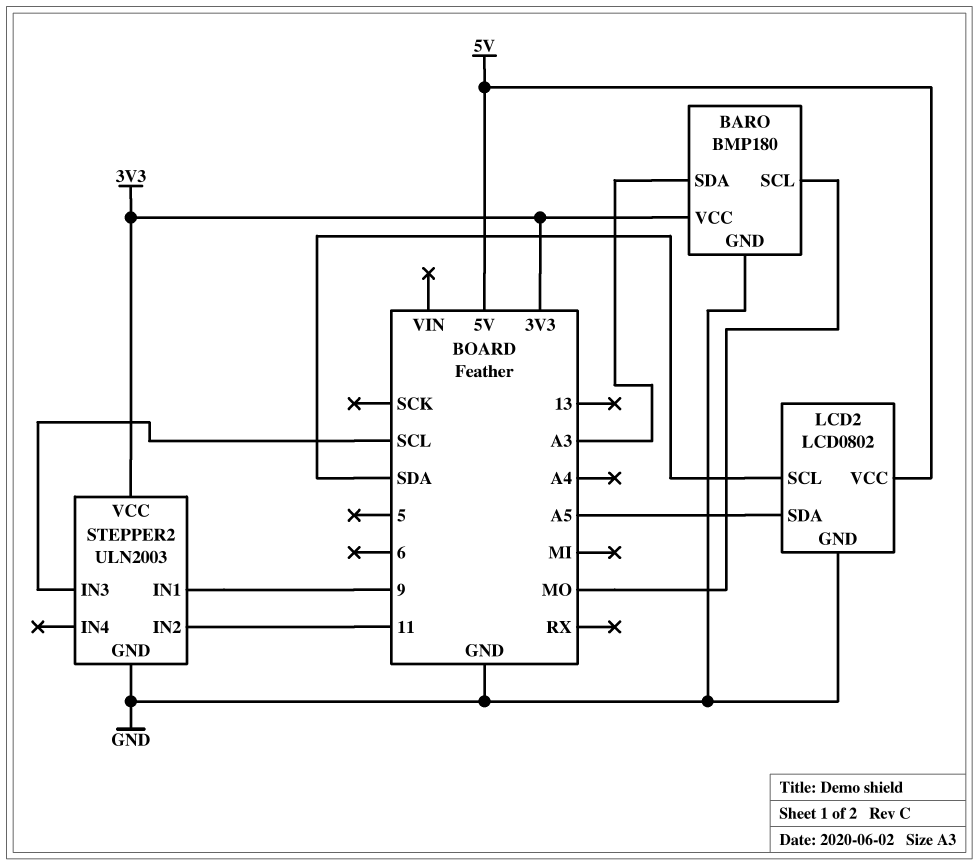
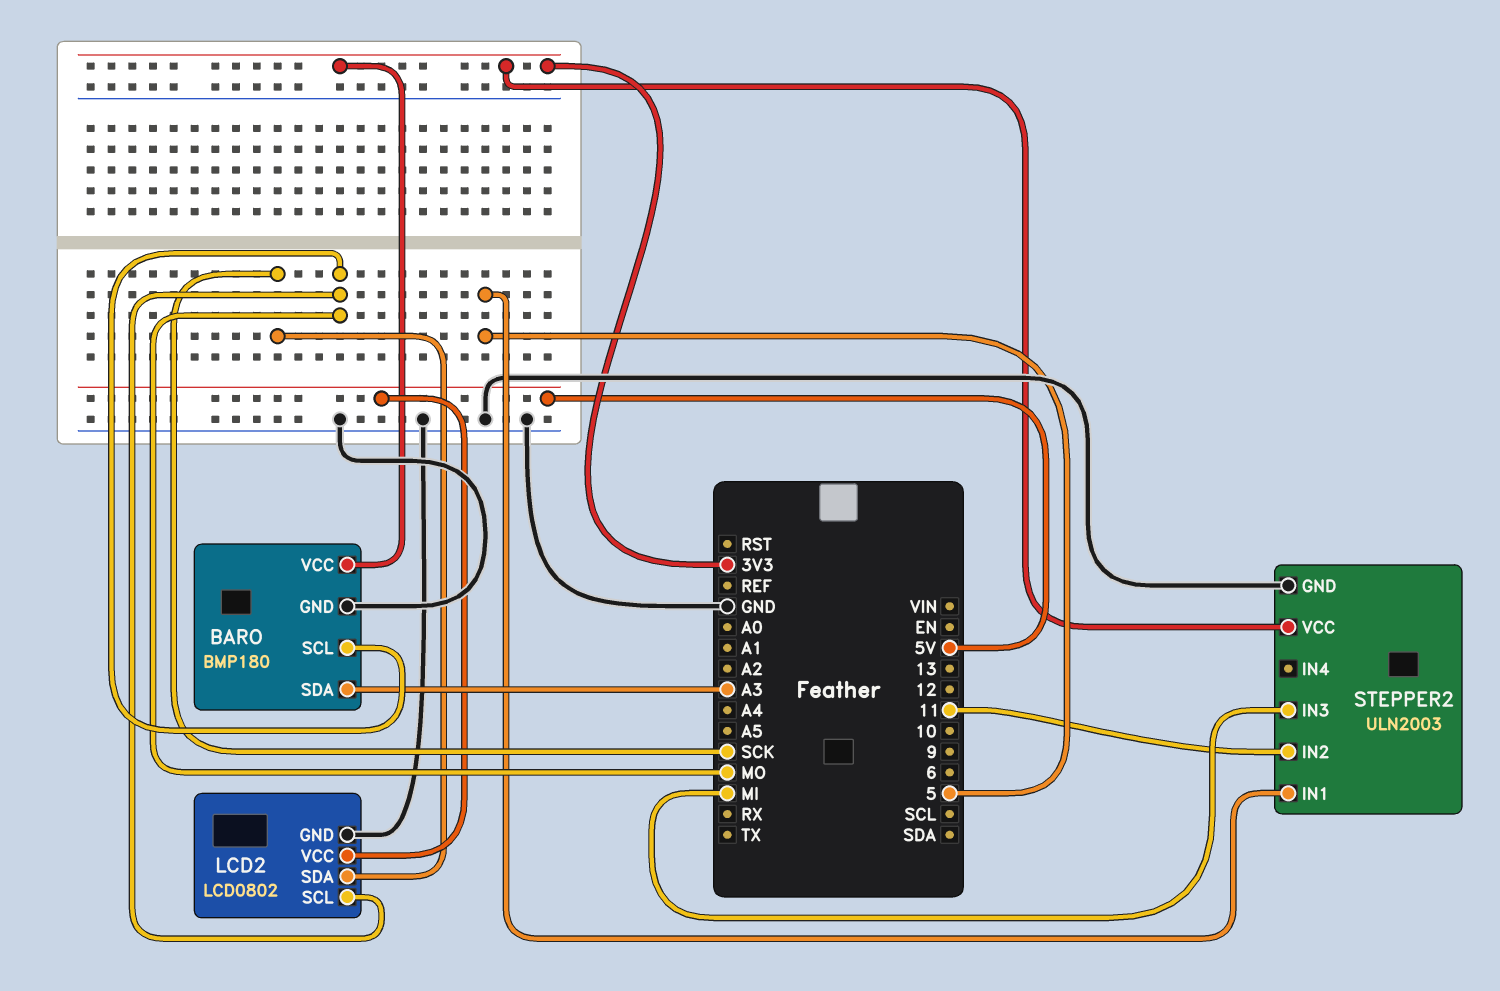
LCD2 pin SCL: SDA -> MO
LCD2 pin SDA: A5 -> SCK
STEPPER2 pin IN1: 9 -> 5
STEPPER2 pin IN3: SCL -> MI

